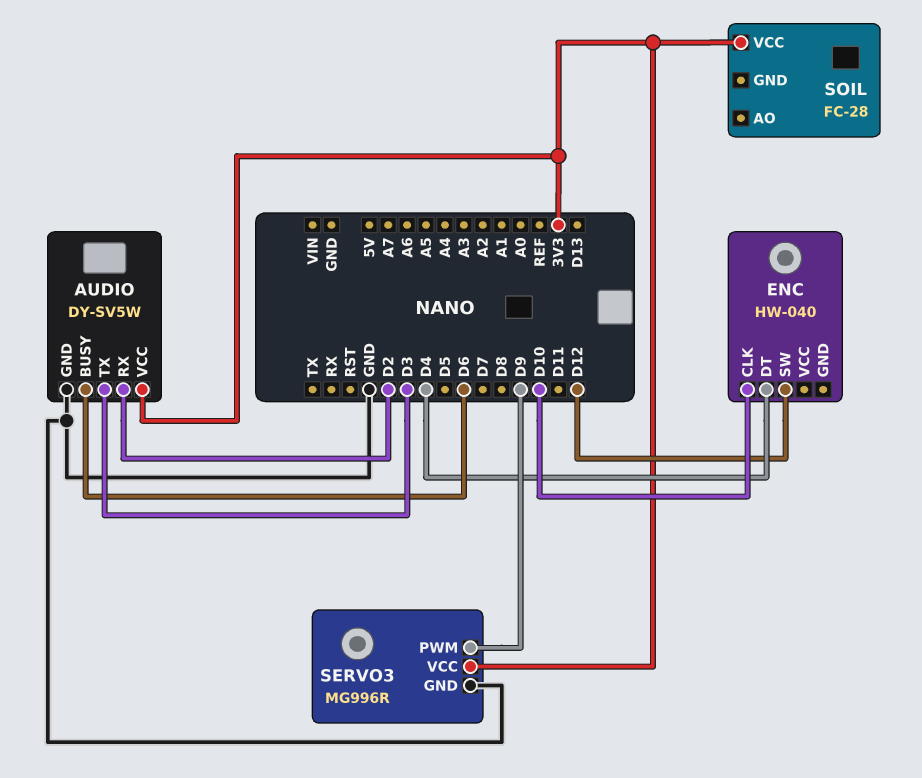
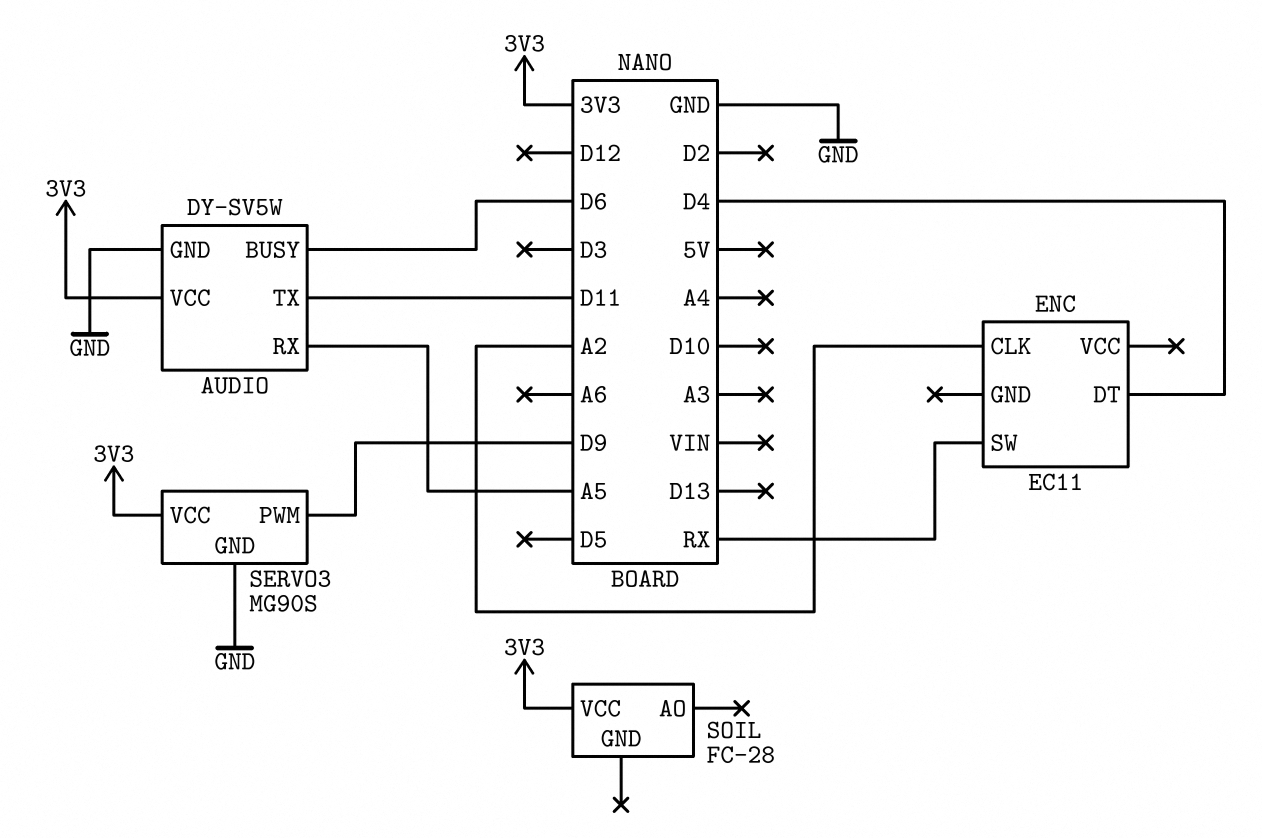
AUDIO pin RX: D2 -> A5
AUDIO pin TX: D3 -> D11
ENC: HW-040 -> EC11
ENC pin CLK: D10 -> A2
ENC pin SW: D12 -> RX
SERVO3: MG996R -> MG90S

